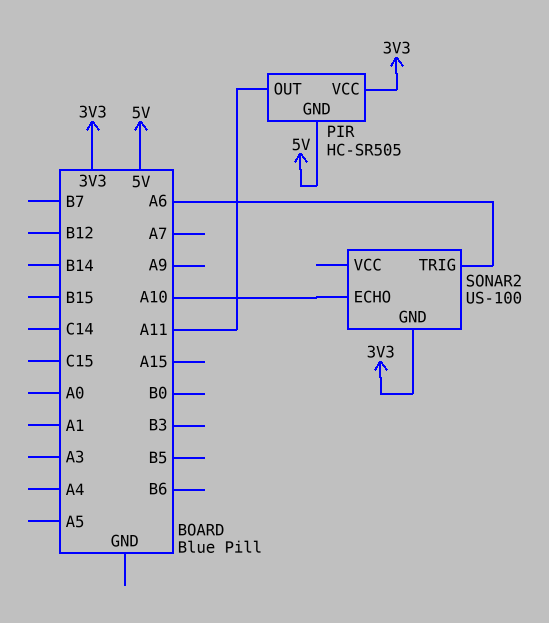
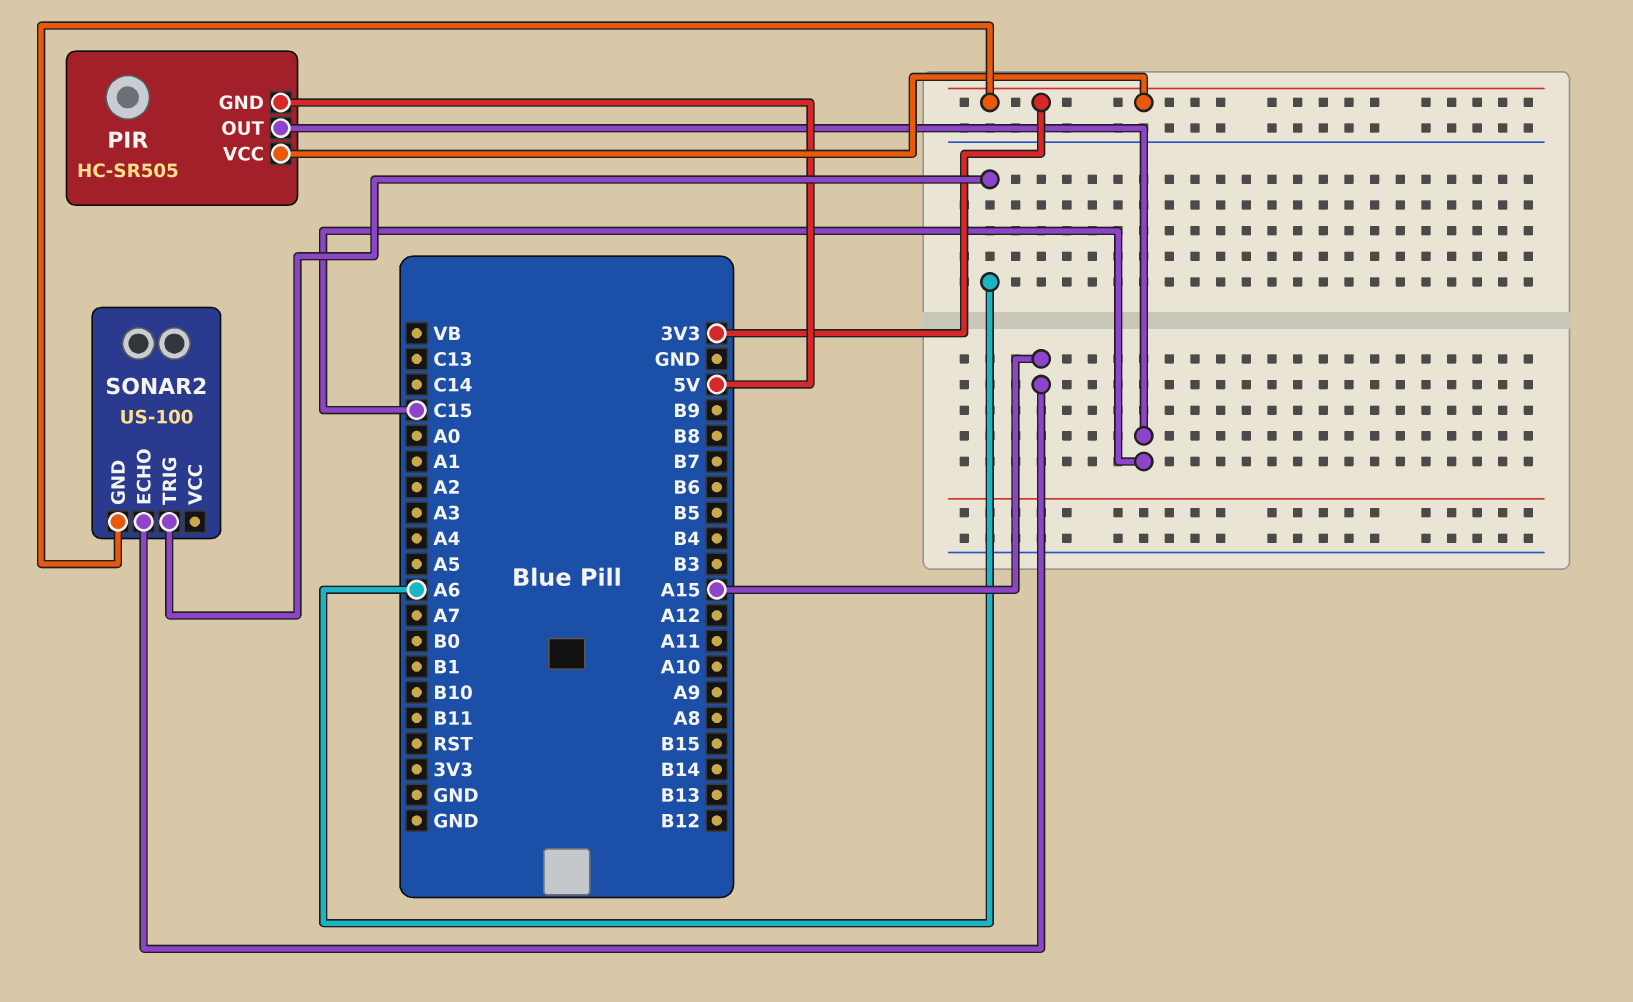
PIR pin OUT: A11 -> C15
SONAR2 pin ECHO: A10 -> A15

